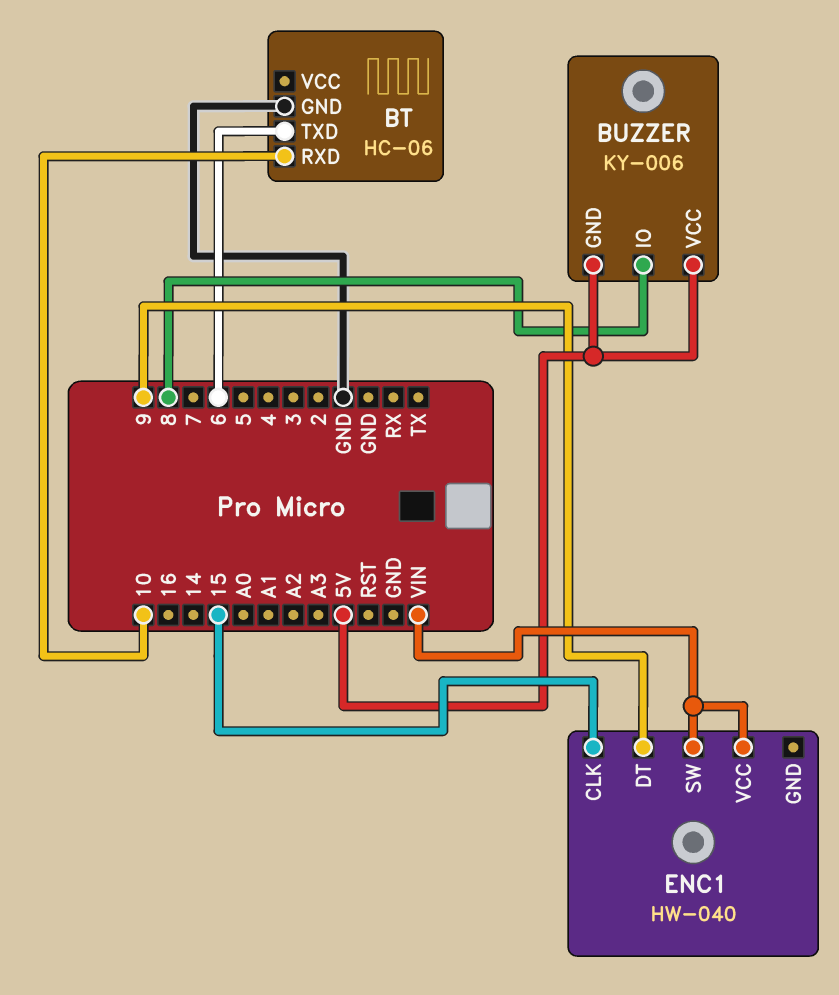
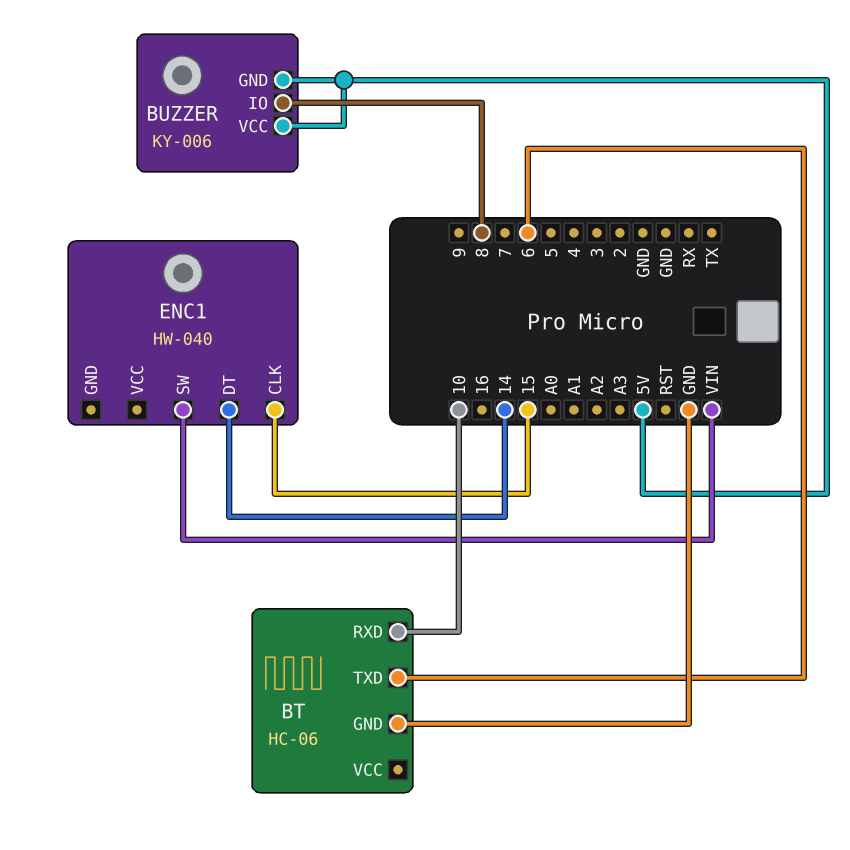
ENC1 pin DT: 9 -> 14
ENC1 pin VCC: VIN -> none

